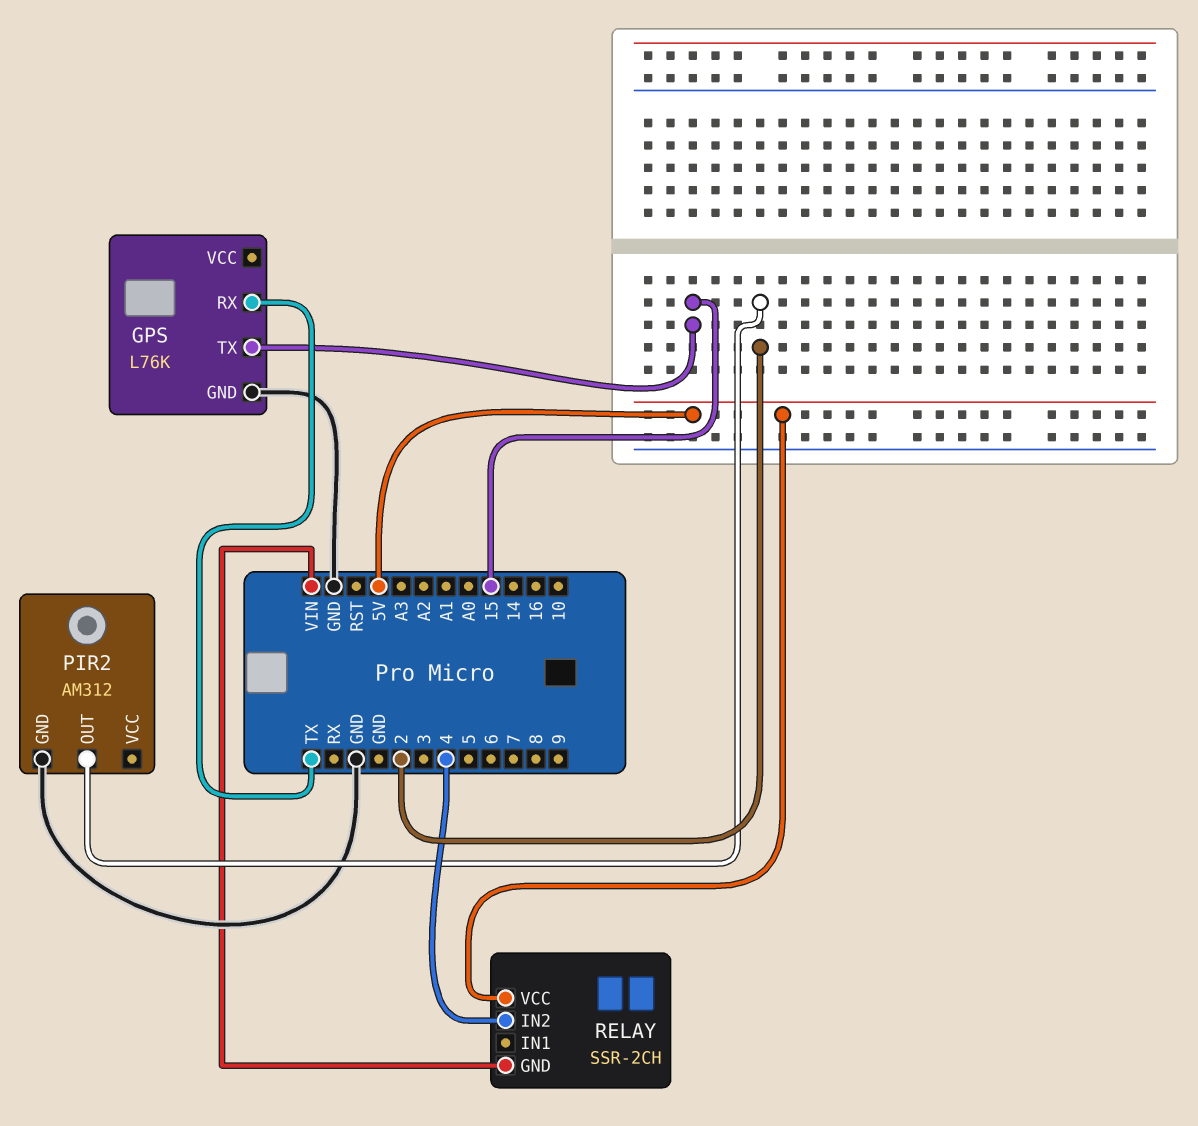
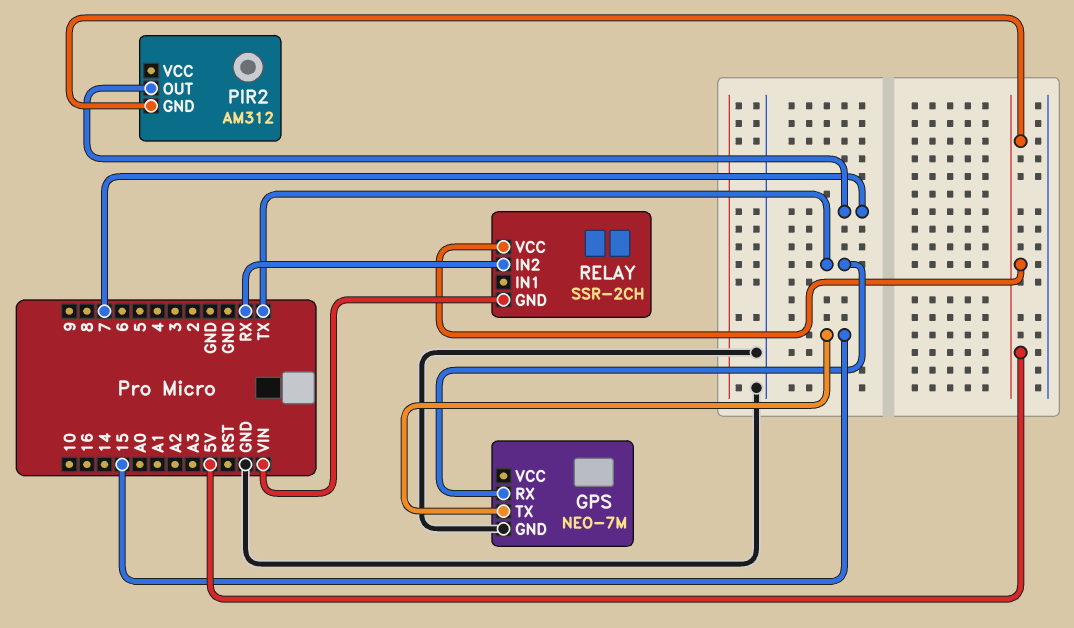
GPS: L76K -> NEO-7M
PIR2 pin GND: GND -> 5V
PIR2 pin OUT: 2 -> 7
RELAY pin IN2: 4 -> RX

